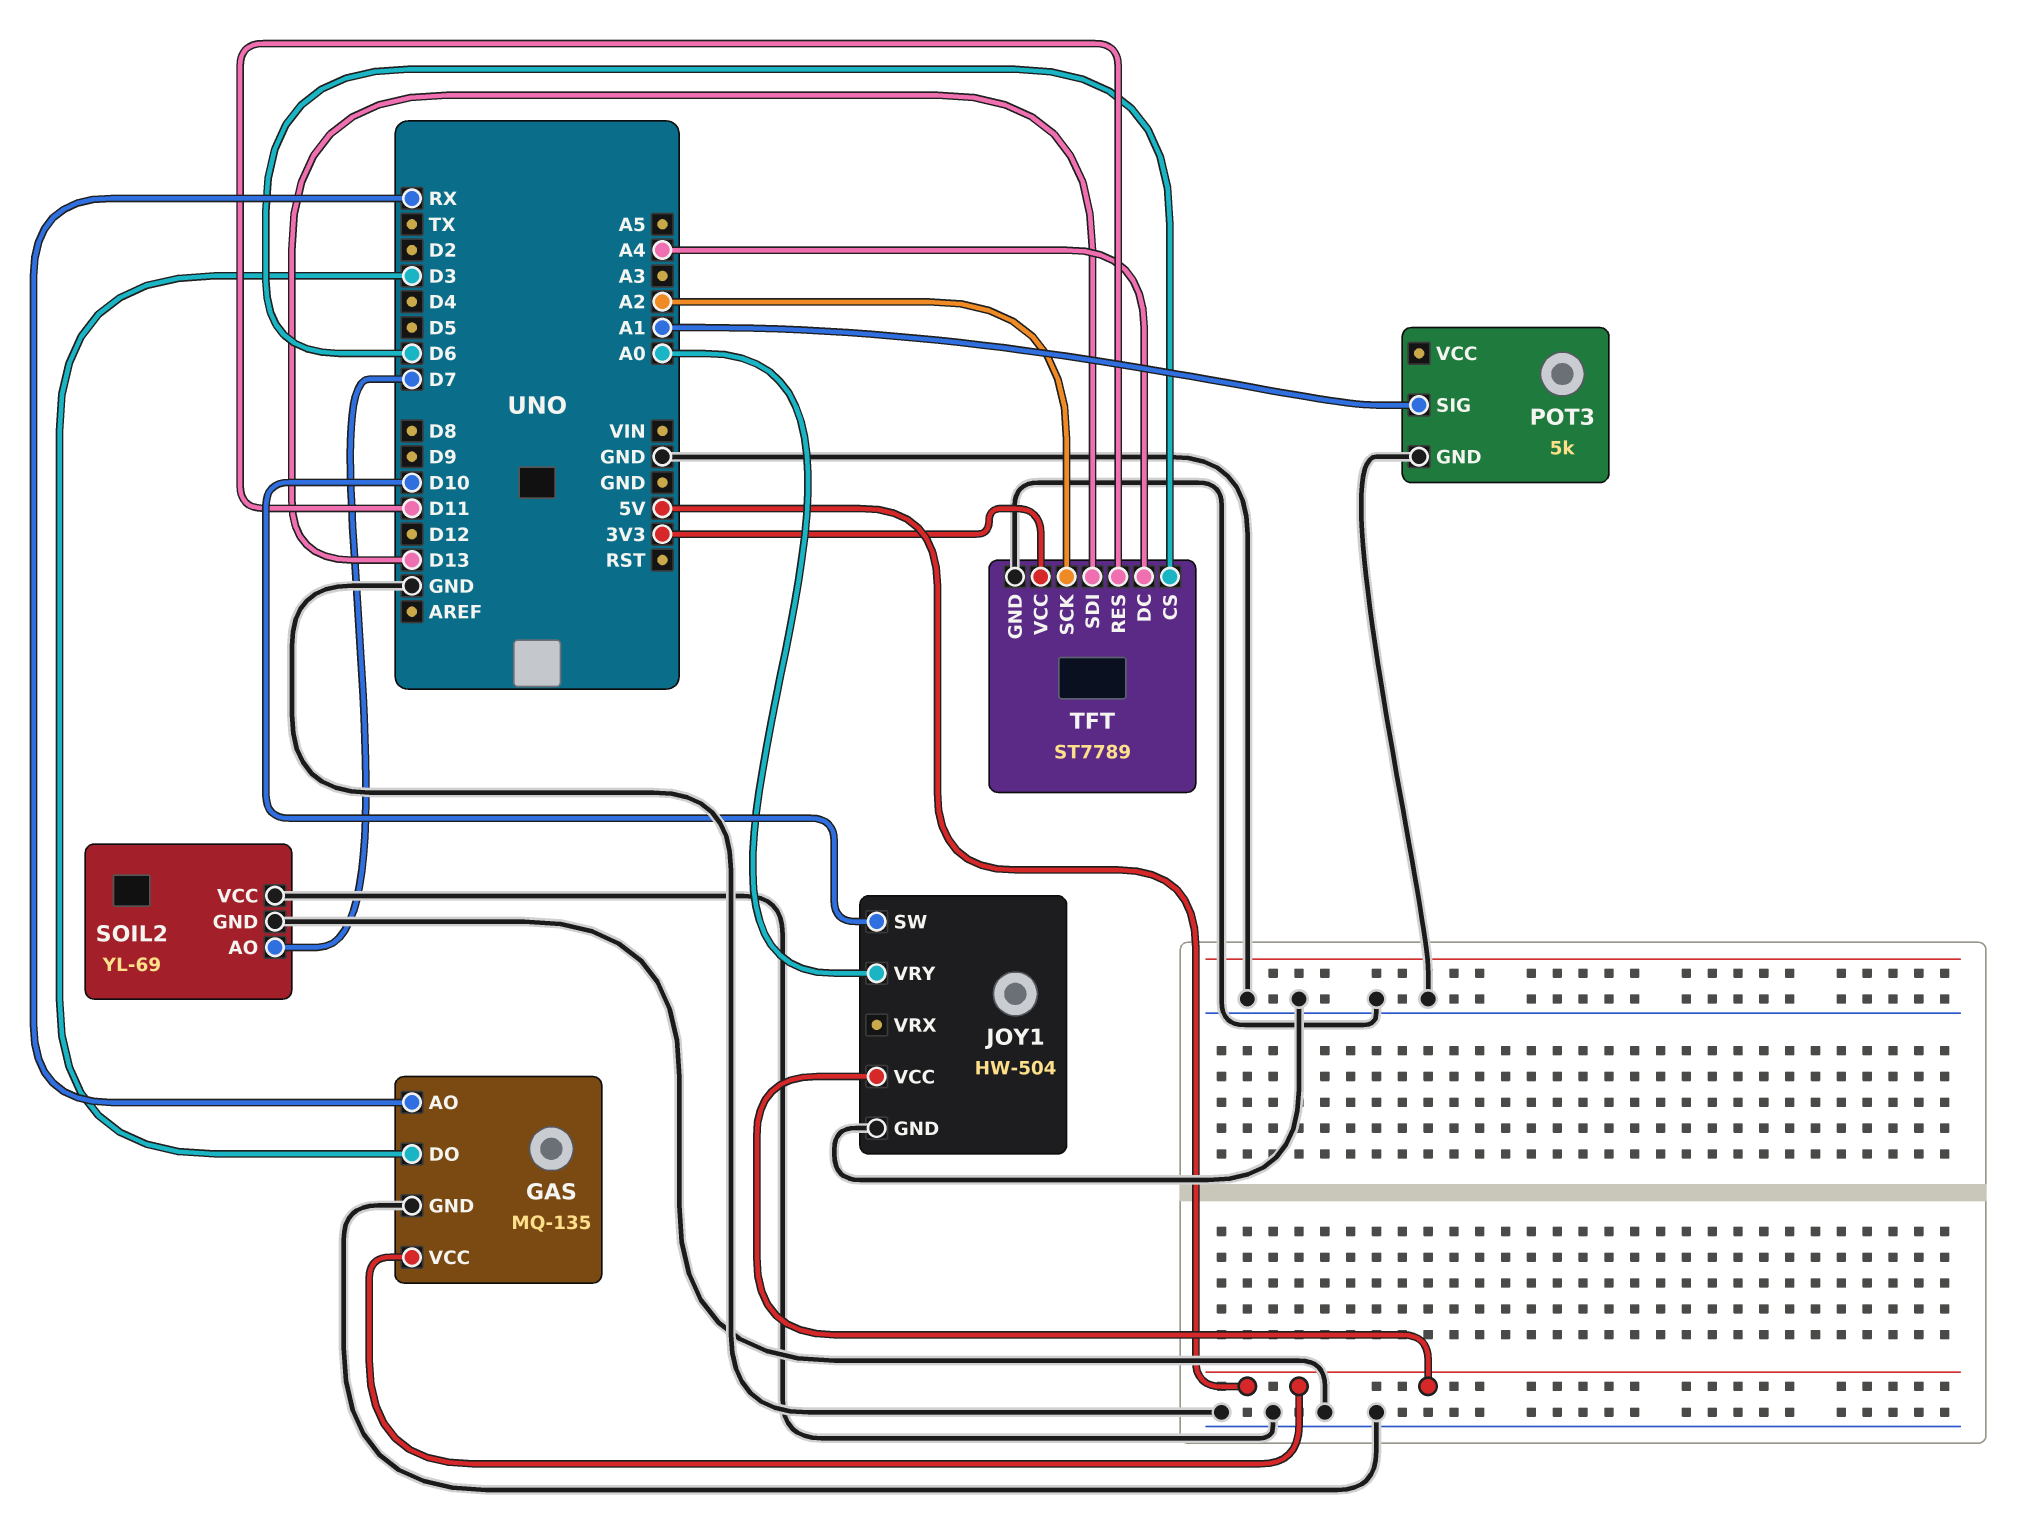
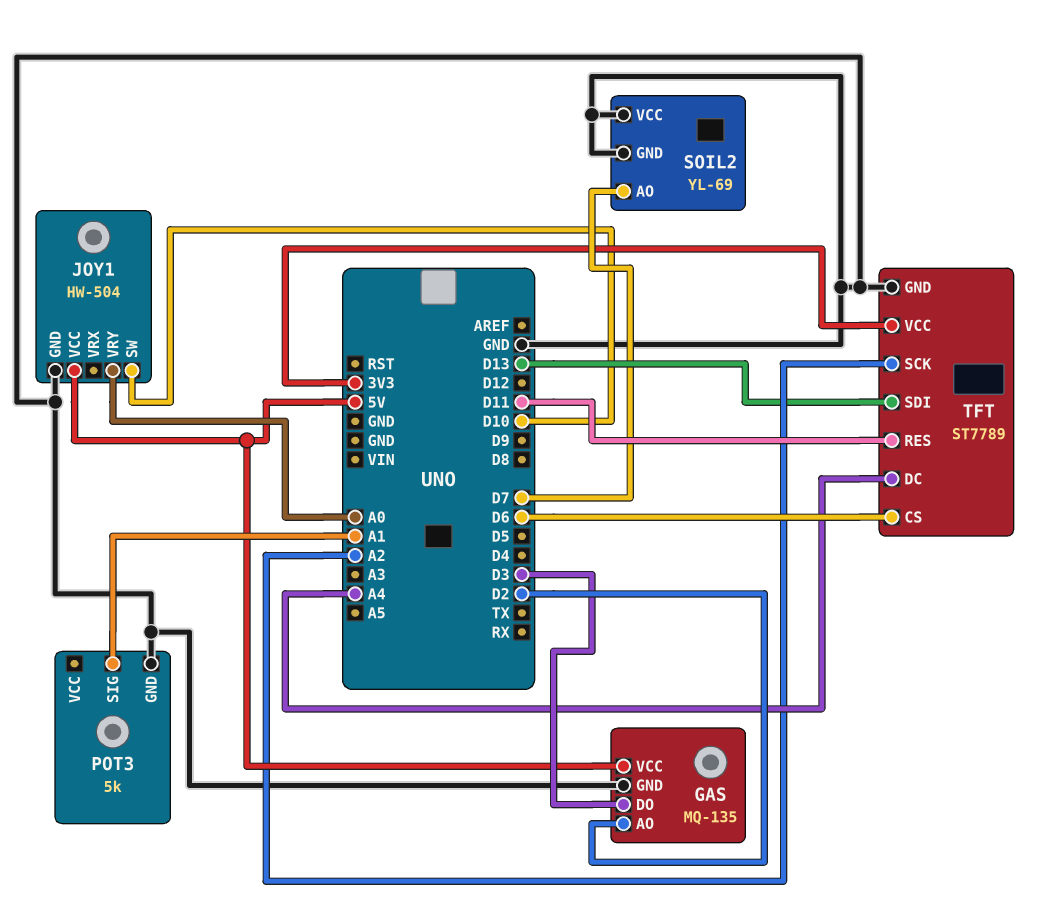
GAS pin AO: RX -> D2

